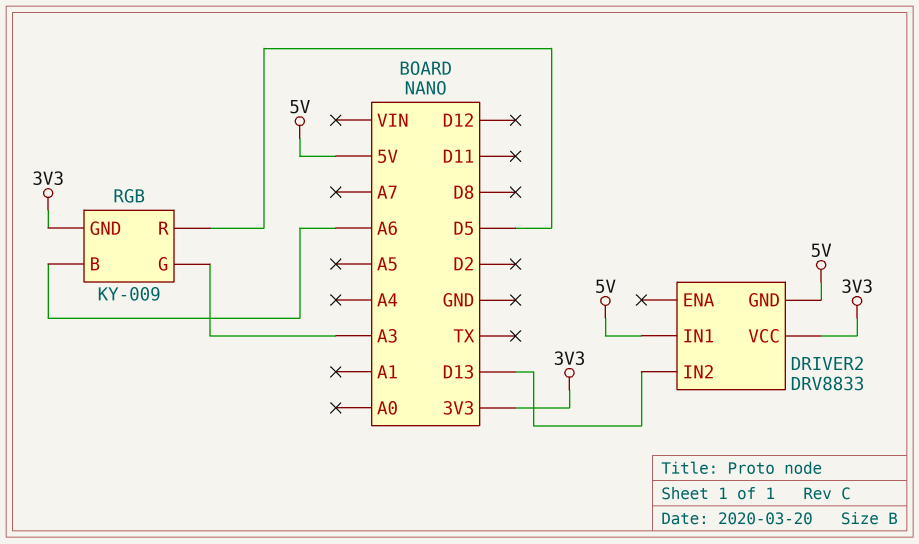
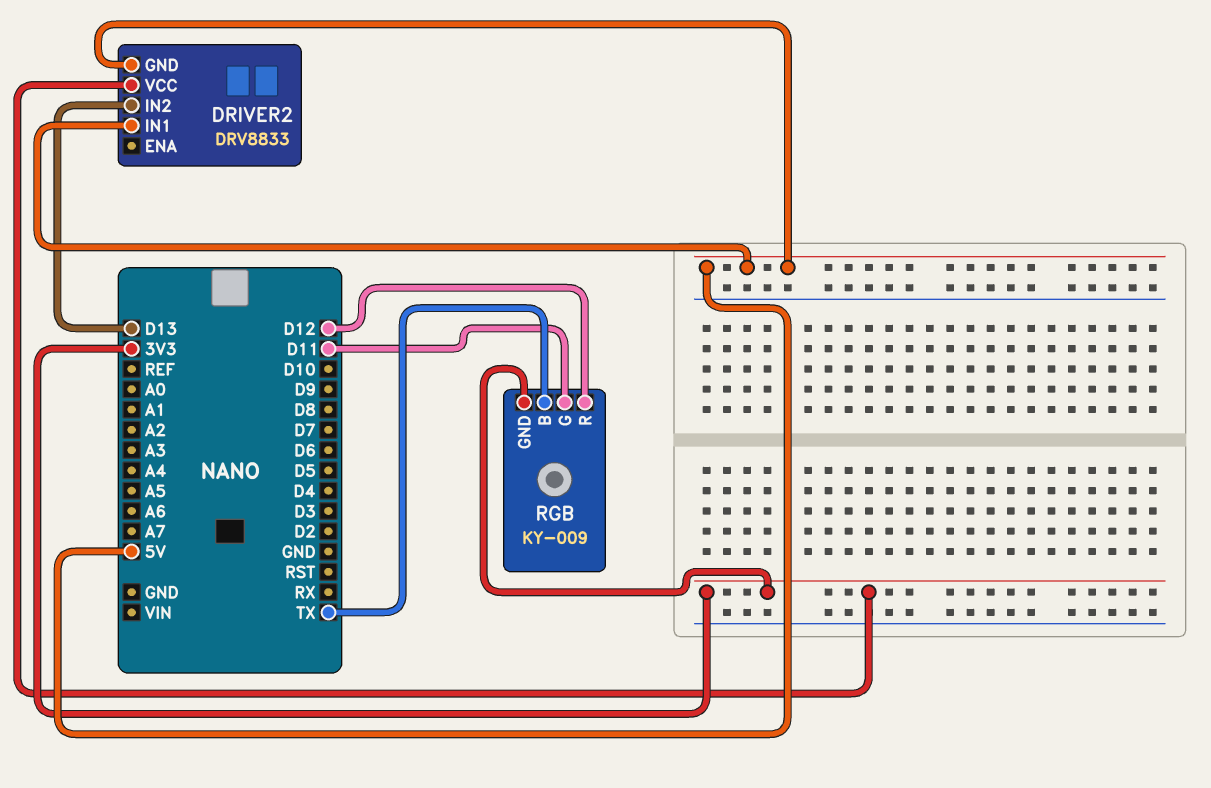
RGB pin B: A6 -> TX
RGB pin G: A3 -> D11
RGB pin R: D5 -> D12

